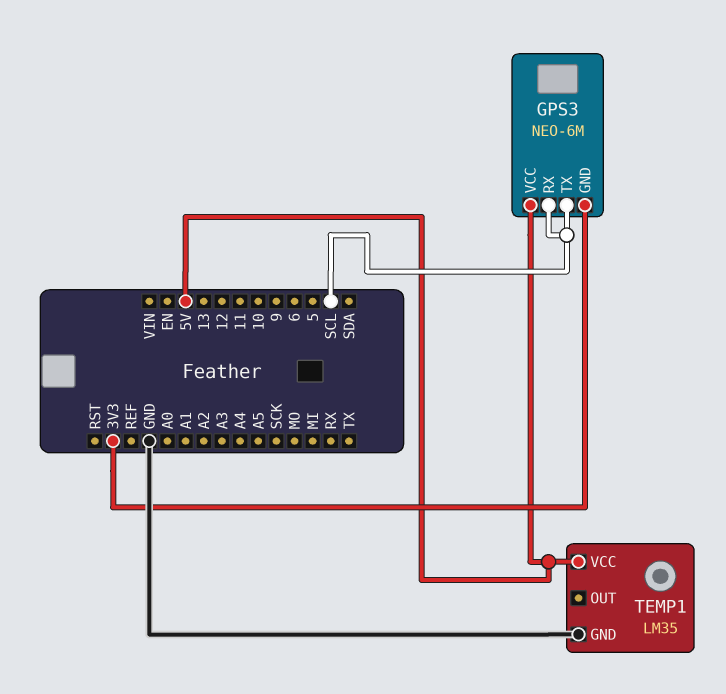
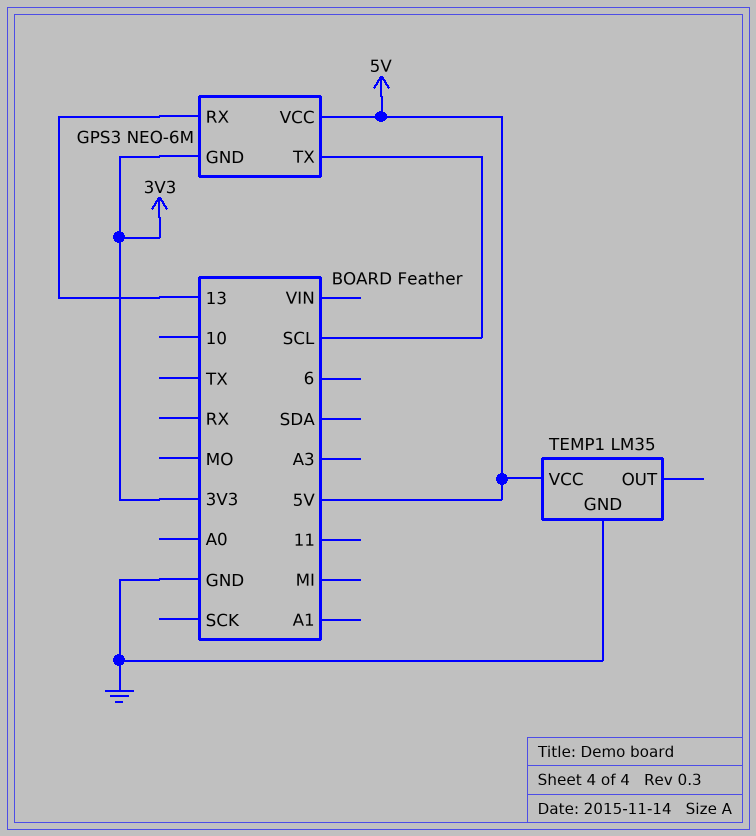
GPS3 pin RX: SCL -> 13

